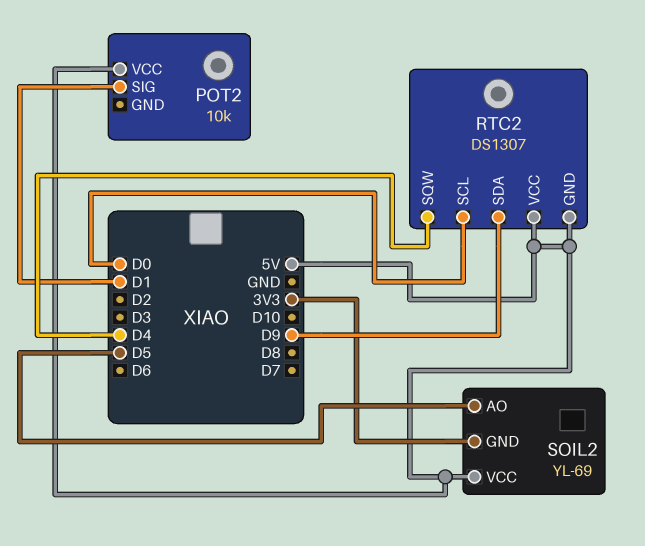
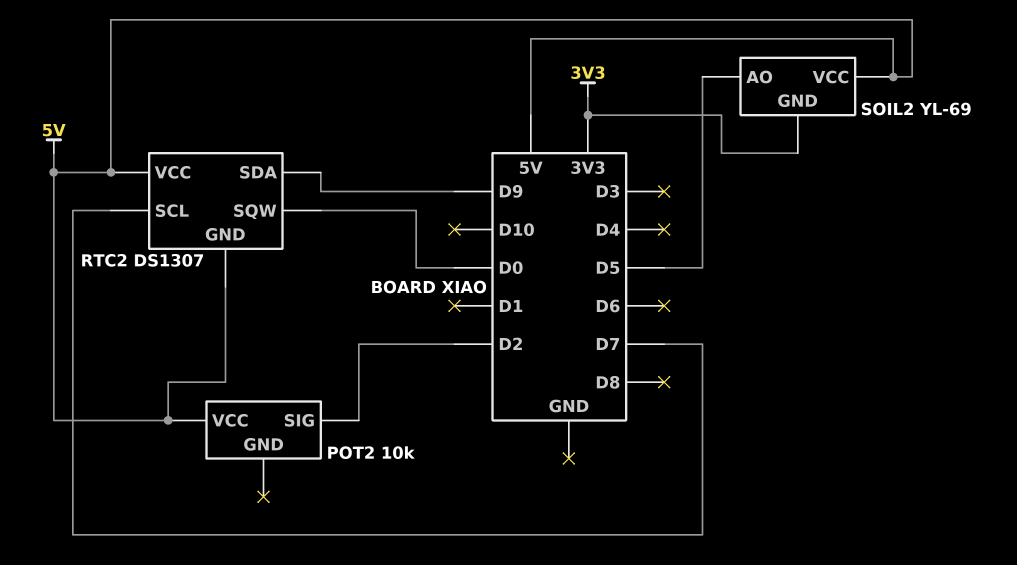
POT2 pin SIG: D1 -> D2
RTC2 pin SCL: D0 -> D7
RTC2 pin SQW: D4 -> D0

